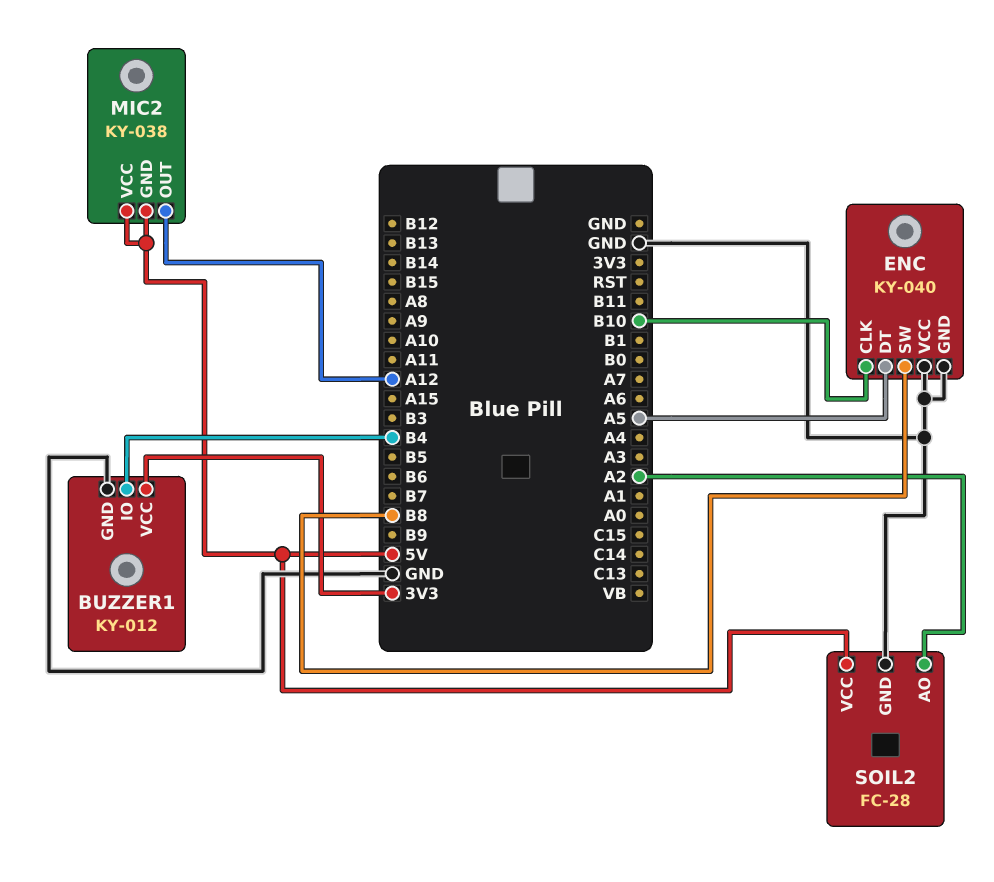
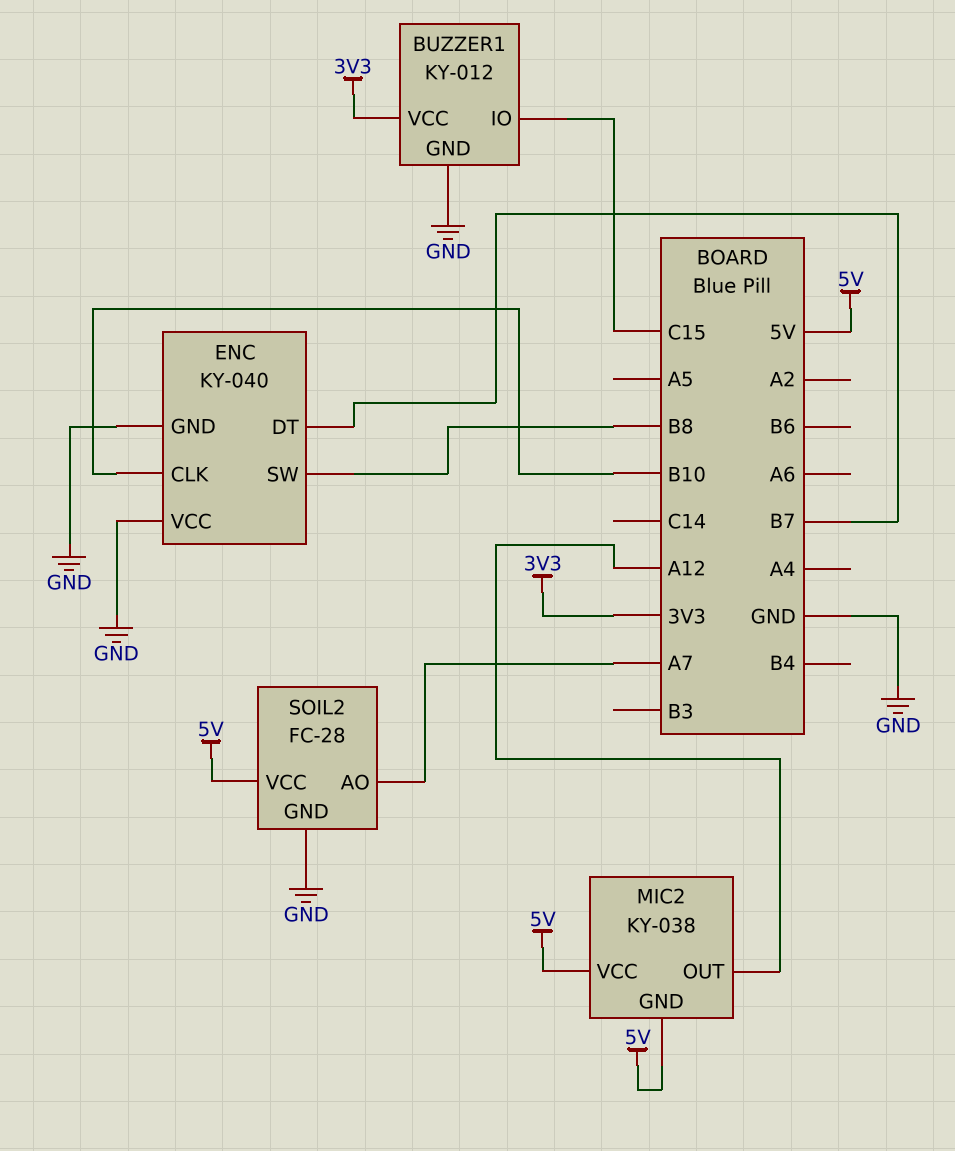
BUZZER1 pin IO: B4 -> C15
ENC pin DT: A5 -> B7
SOIL2 pin AO: A2 -> A7

